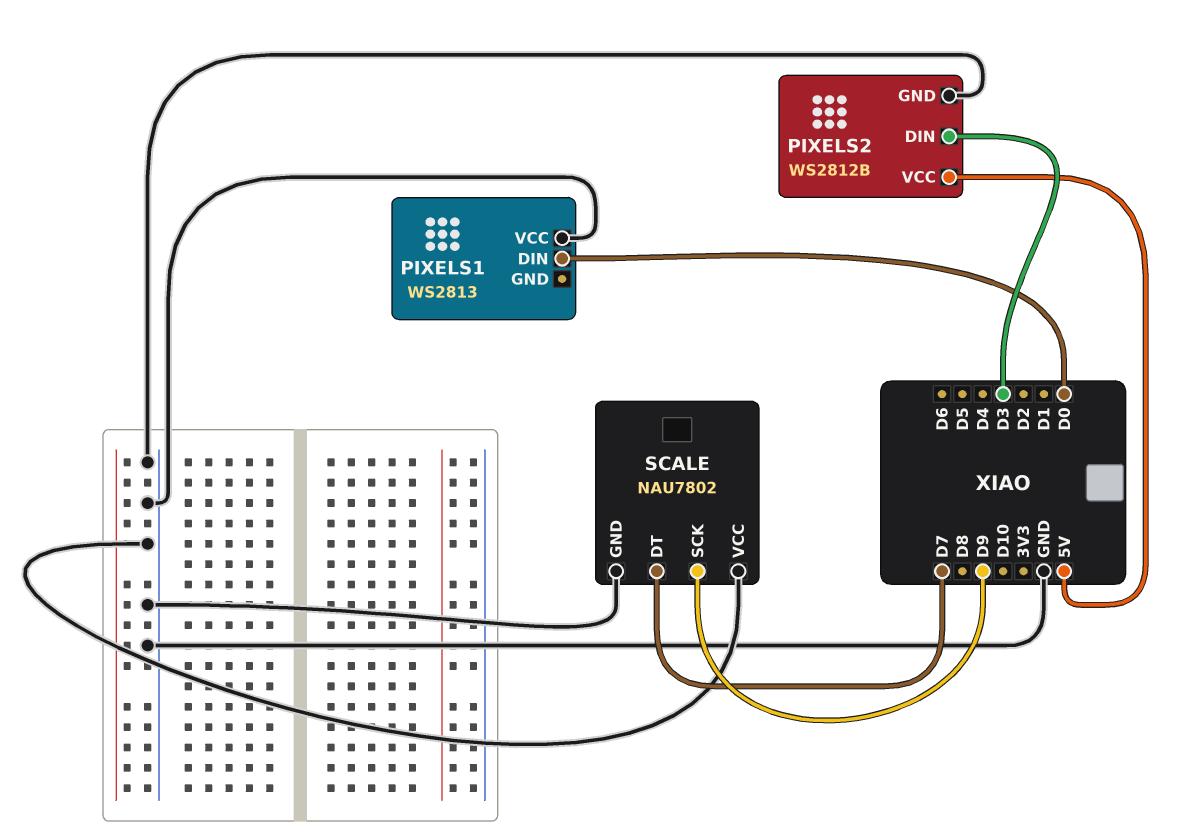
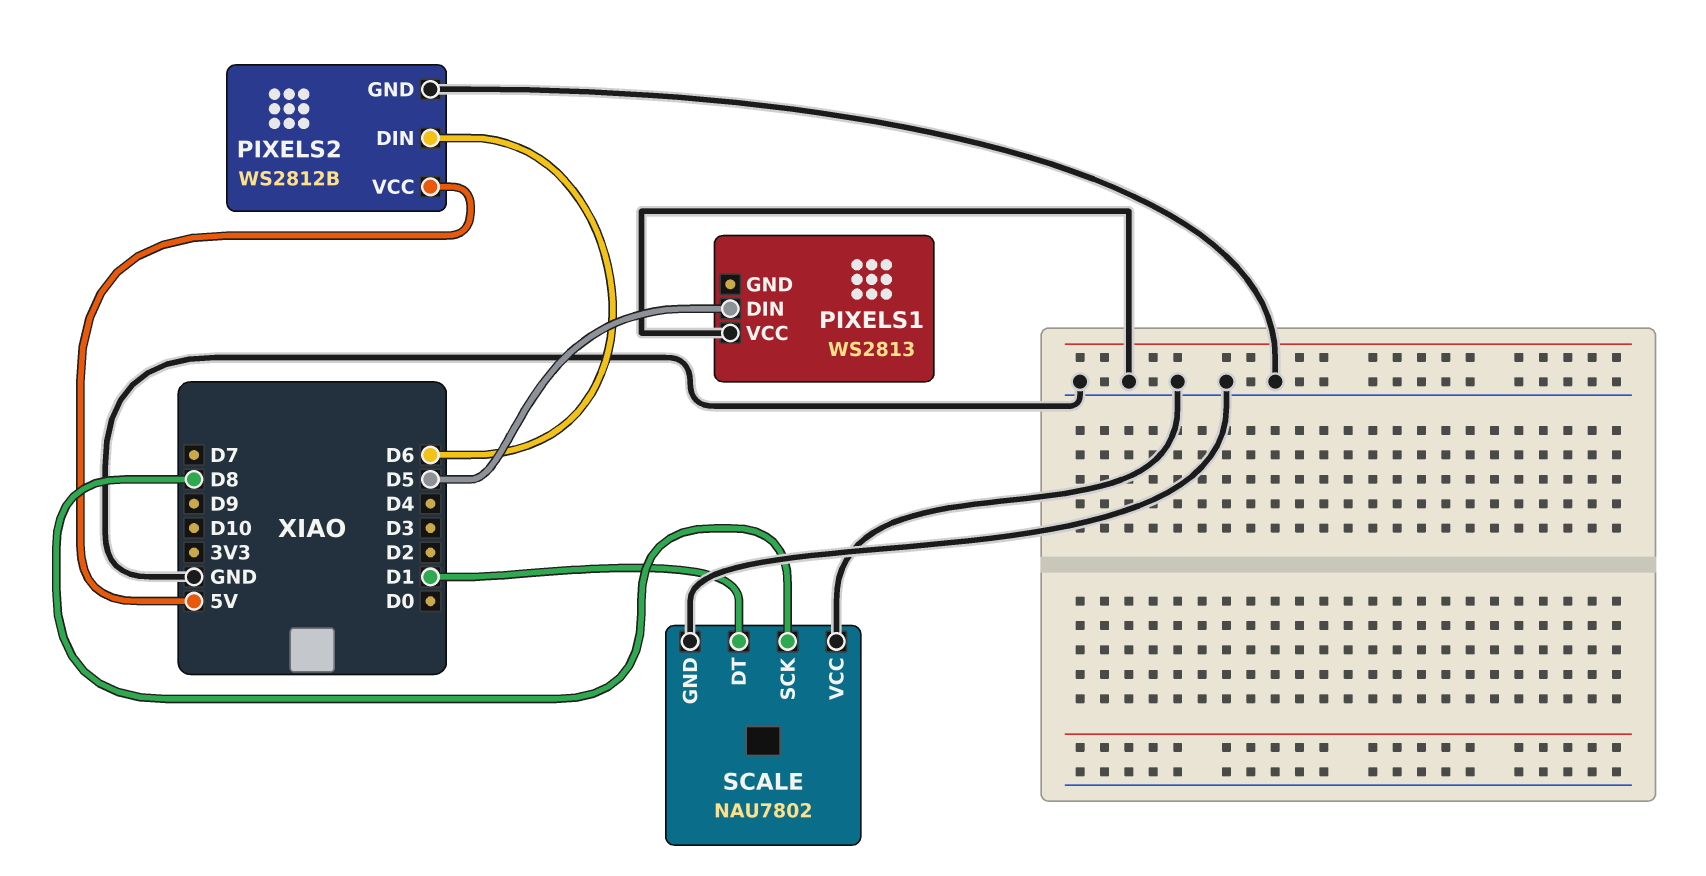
PIXELS1 pin DIN: D0 -> D5
PIXELS2 pin DIN: D3 -> D6
SCALE pin DT: D7 -> D1
SCALE pin SCK: D9 -> D8

